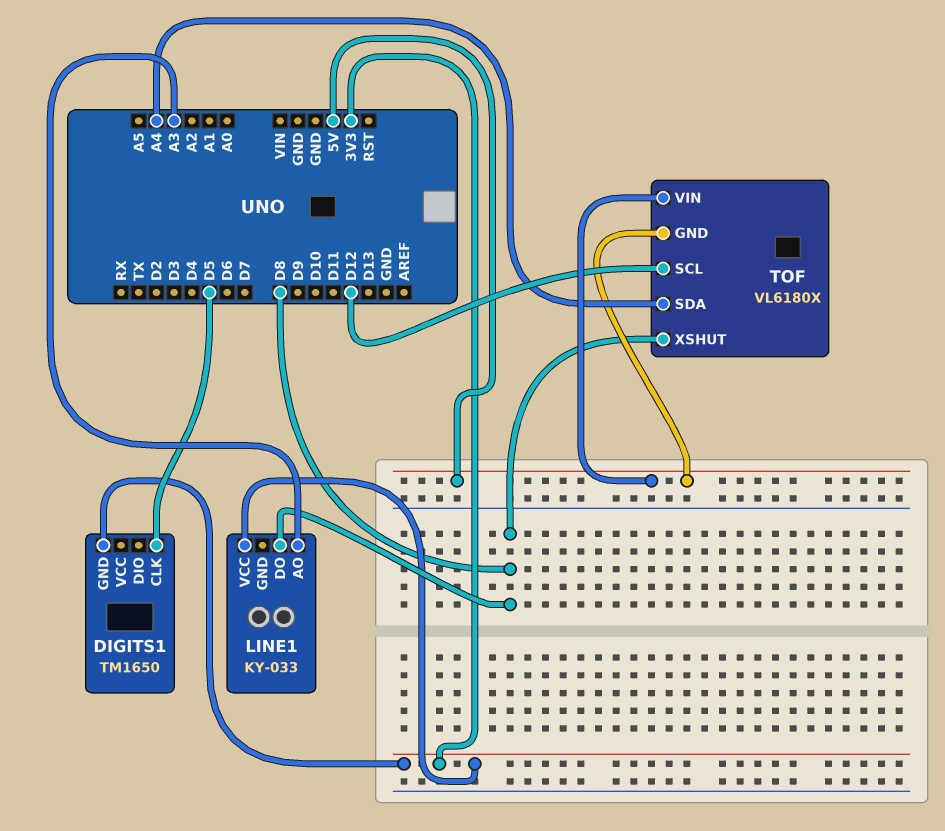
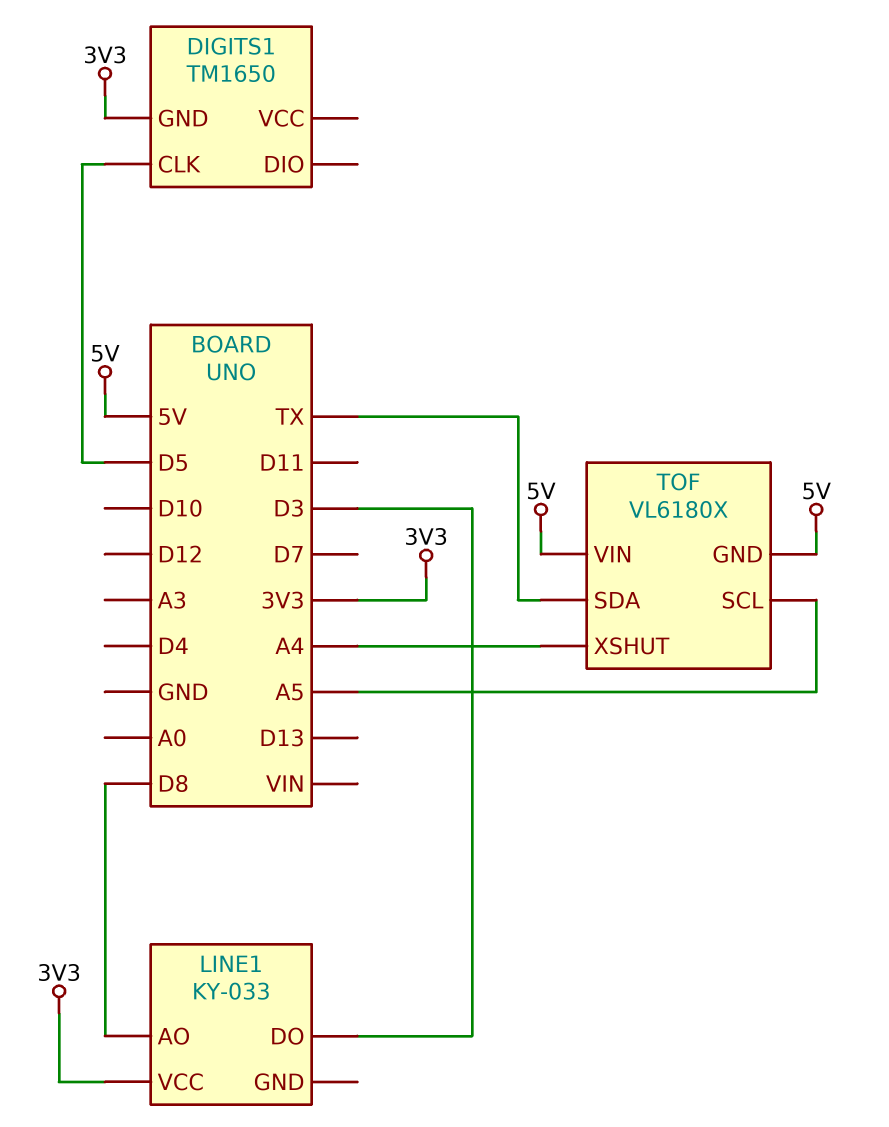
LINE1 pin AO: A3 -> D8
LINE1 pin DO: D8 -> D3
TOF pin SCL: D12 -> A5
TOF pin SDA: A4 -> TX
TOF pin XSHUT: D8 -> A4

